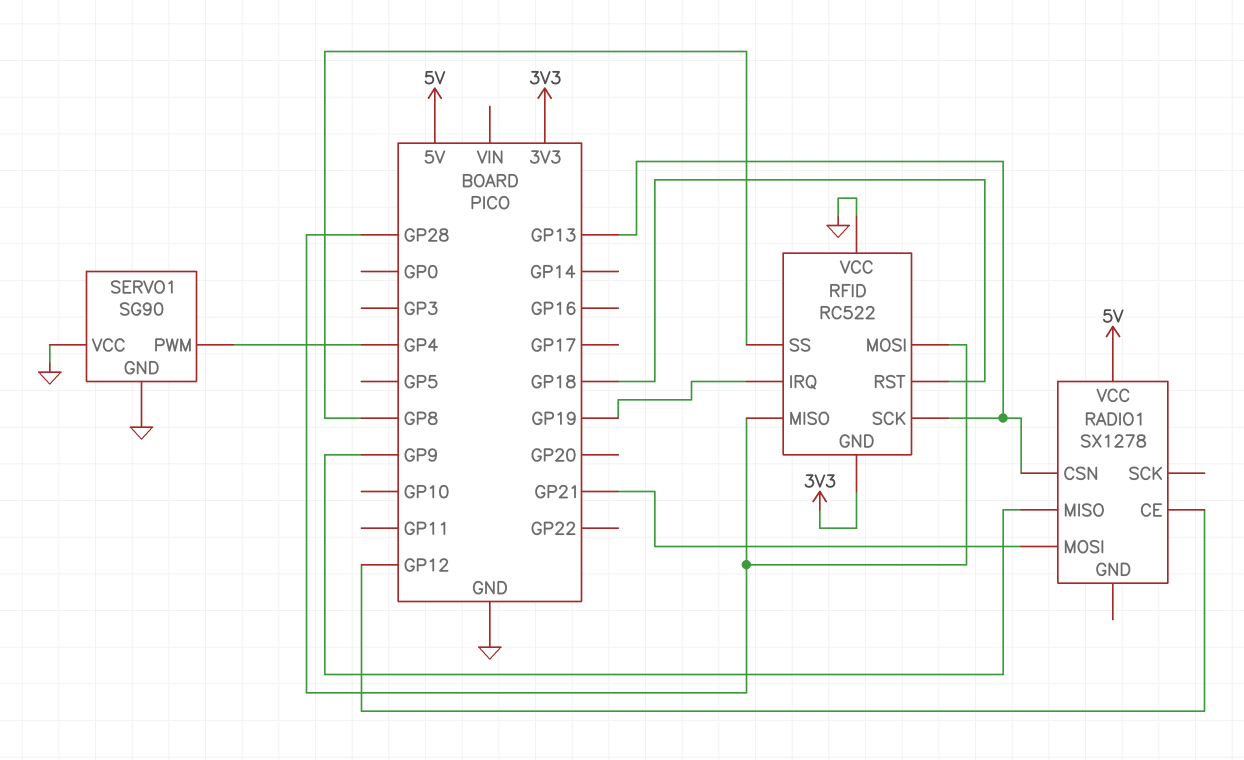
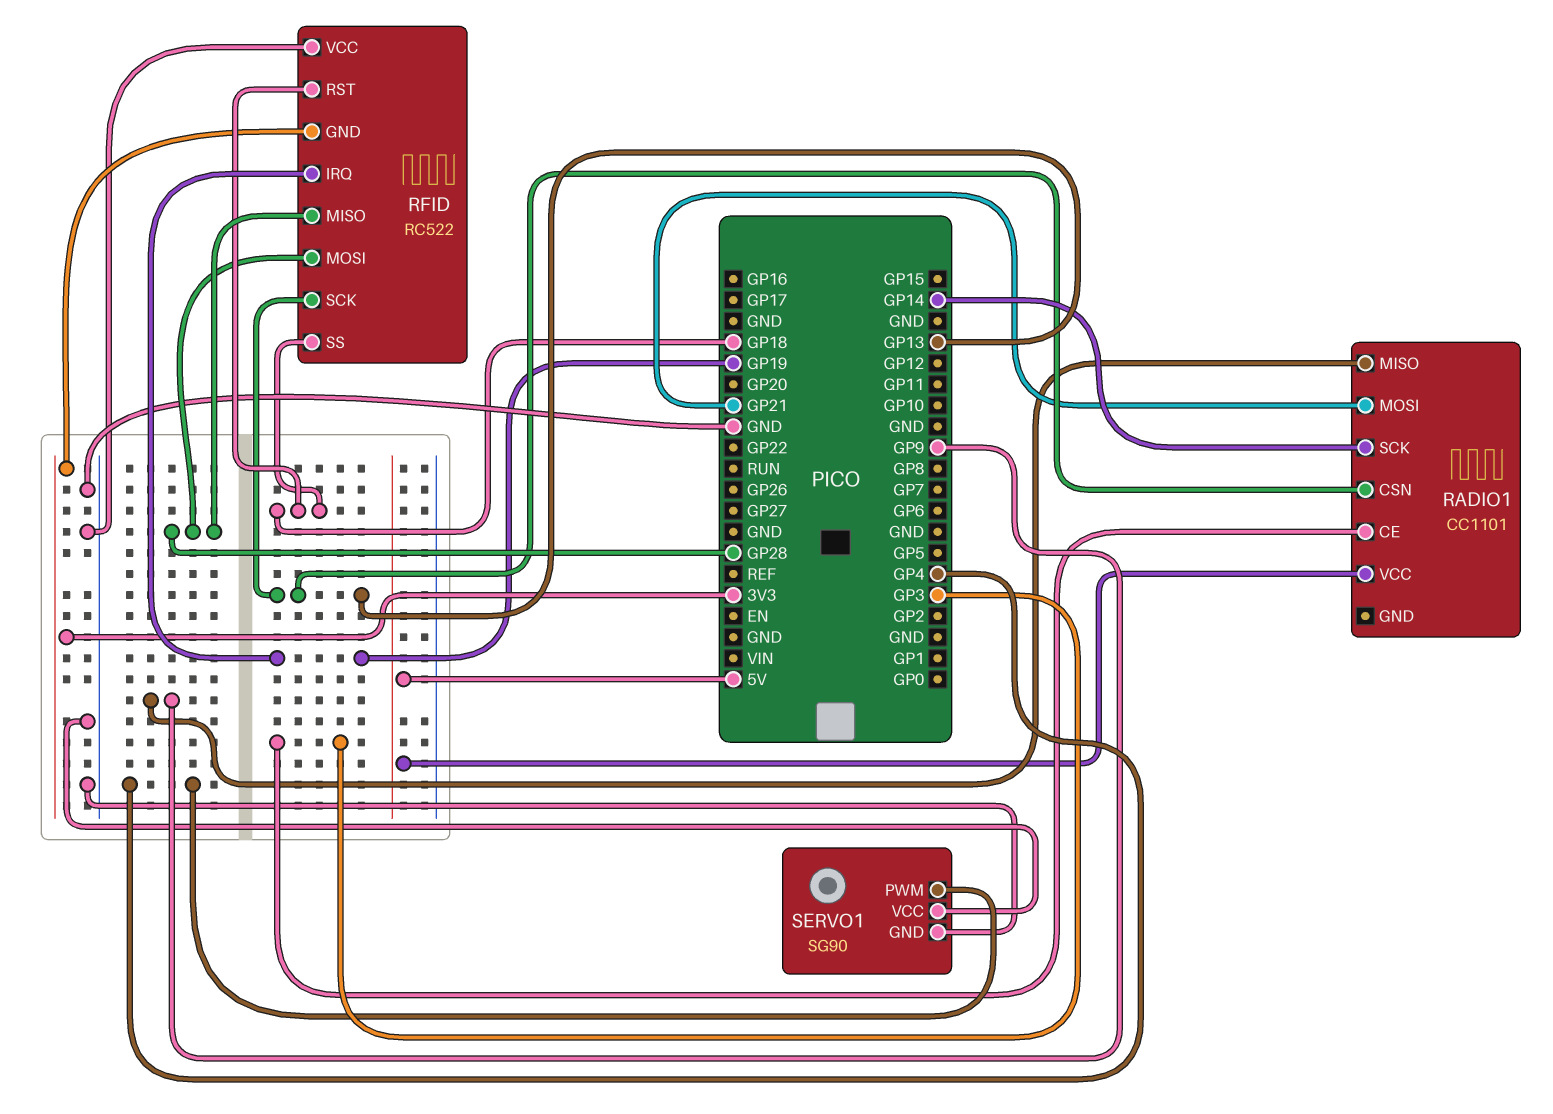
RADIO1: SX1278 -> CC1101
RADIO1 pin CE: GP12 -> GP3
RADIO1 pin SCK: none -> GP14
RFID pin SS: GP8 -> GP18

